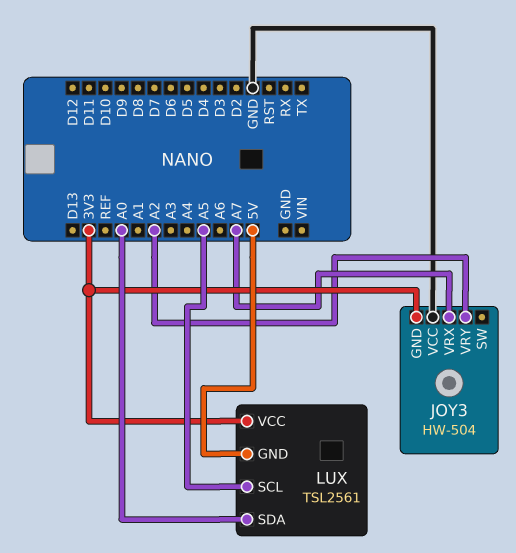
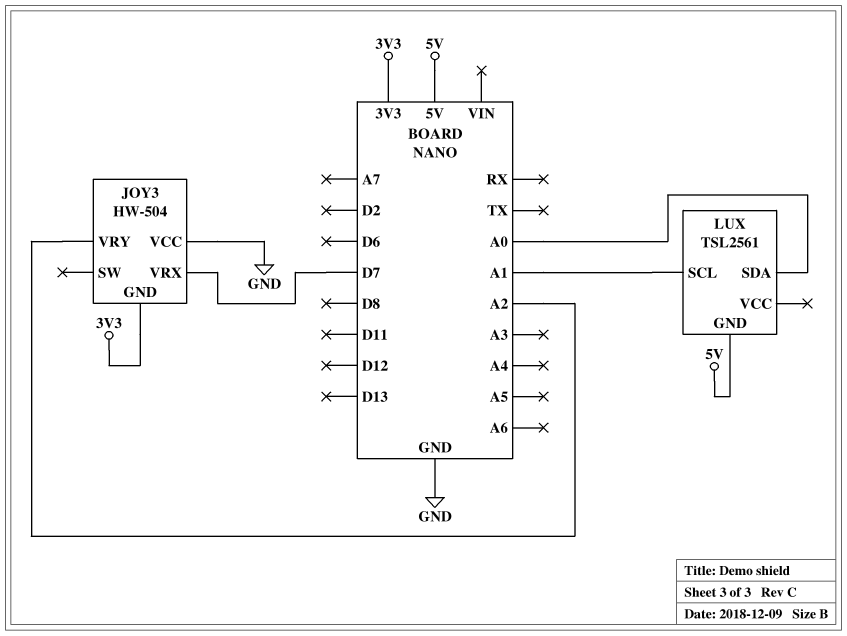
JOY3 pin VRX: A7 -> D7
LUX pin SCL: A5 -> A1
LUX pin VCC: 3V3 -> none

